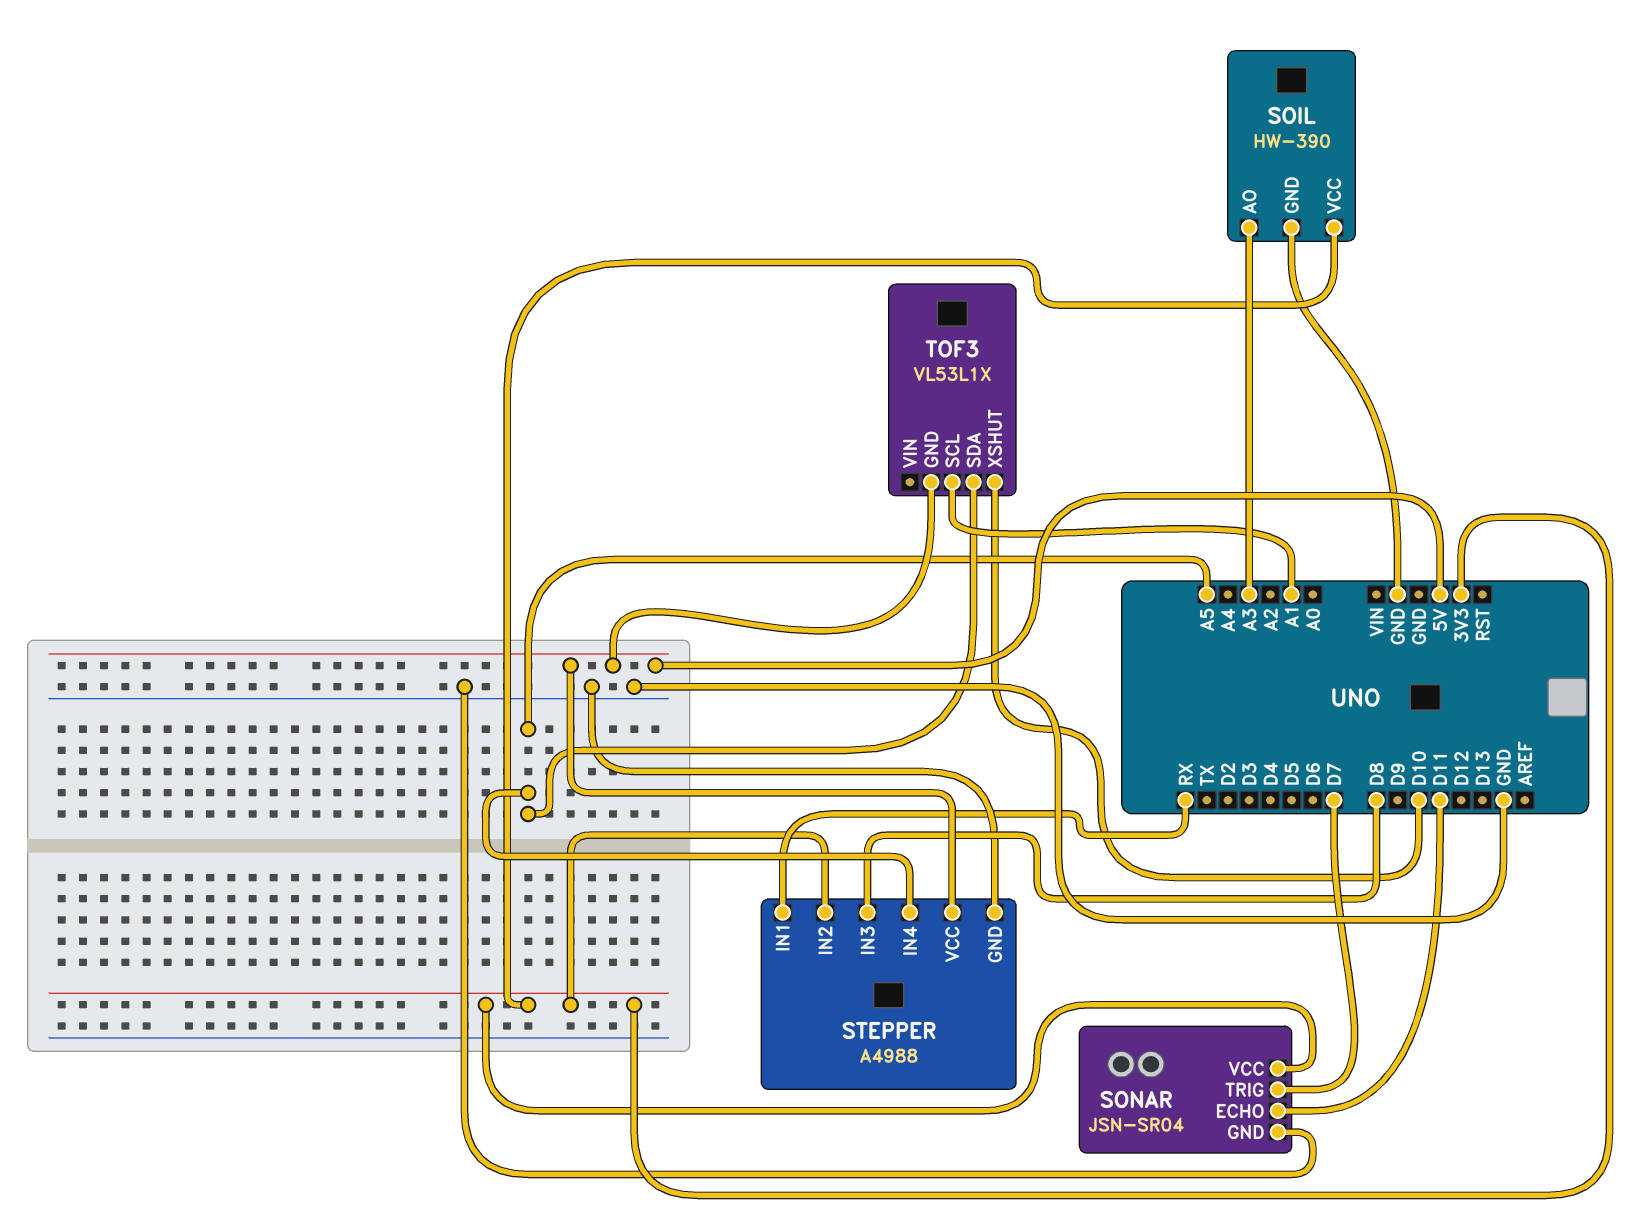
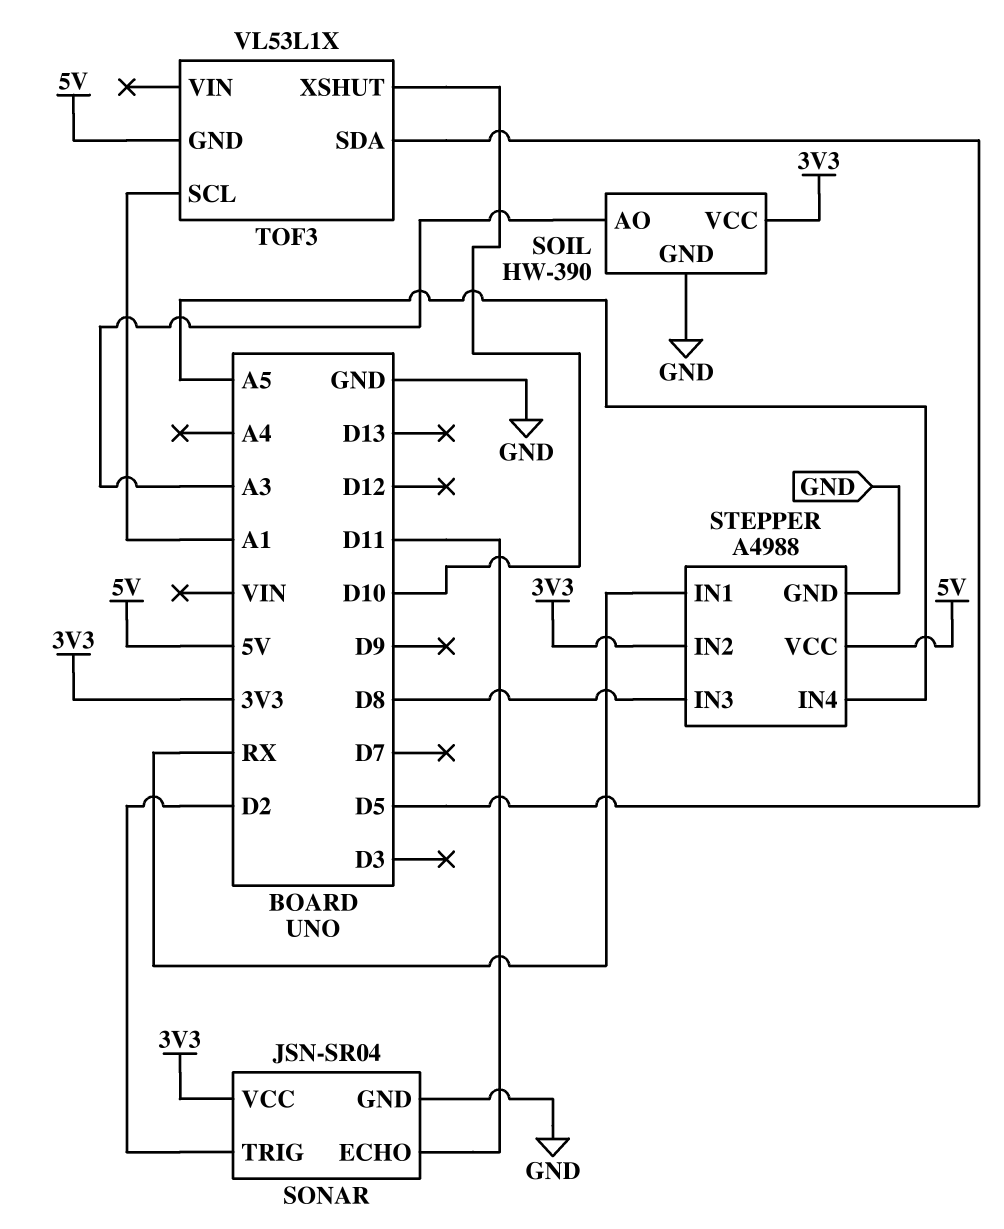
SONAR pin TRIG: D7 -> D2
TOF3 pin SDA: A5 -> D5

